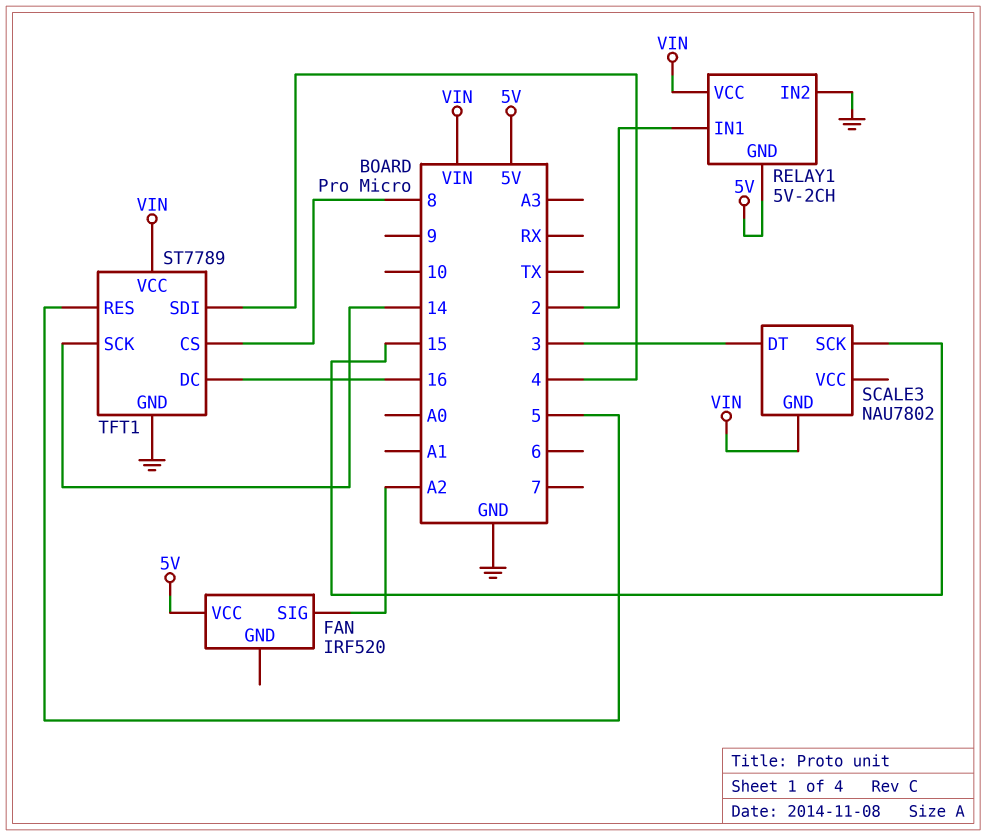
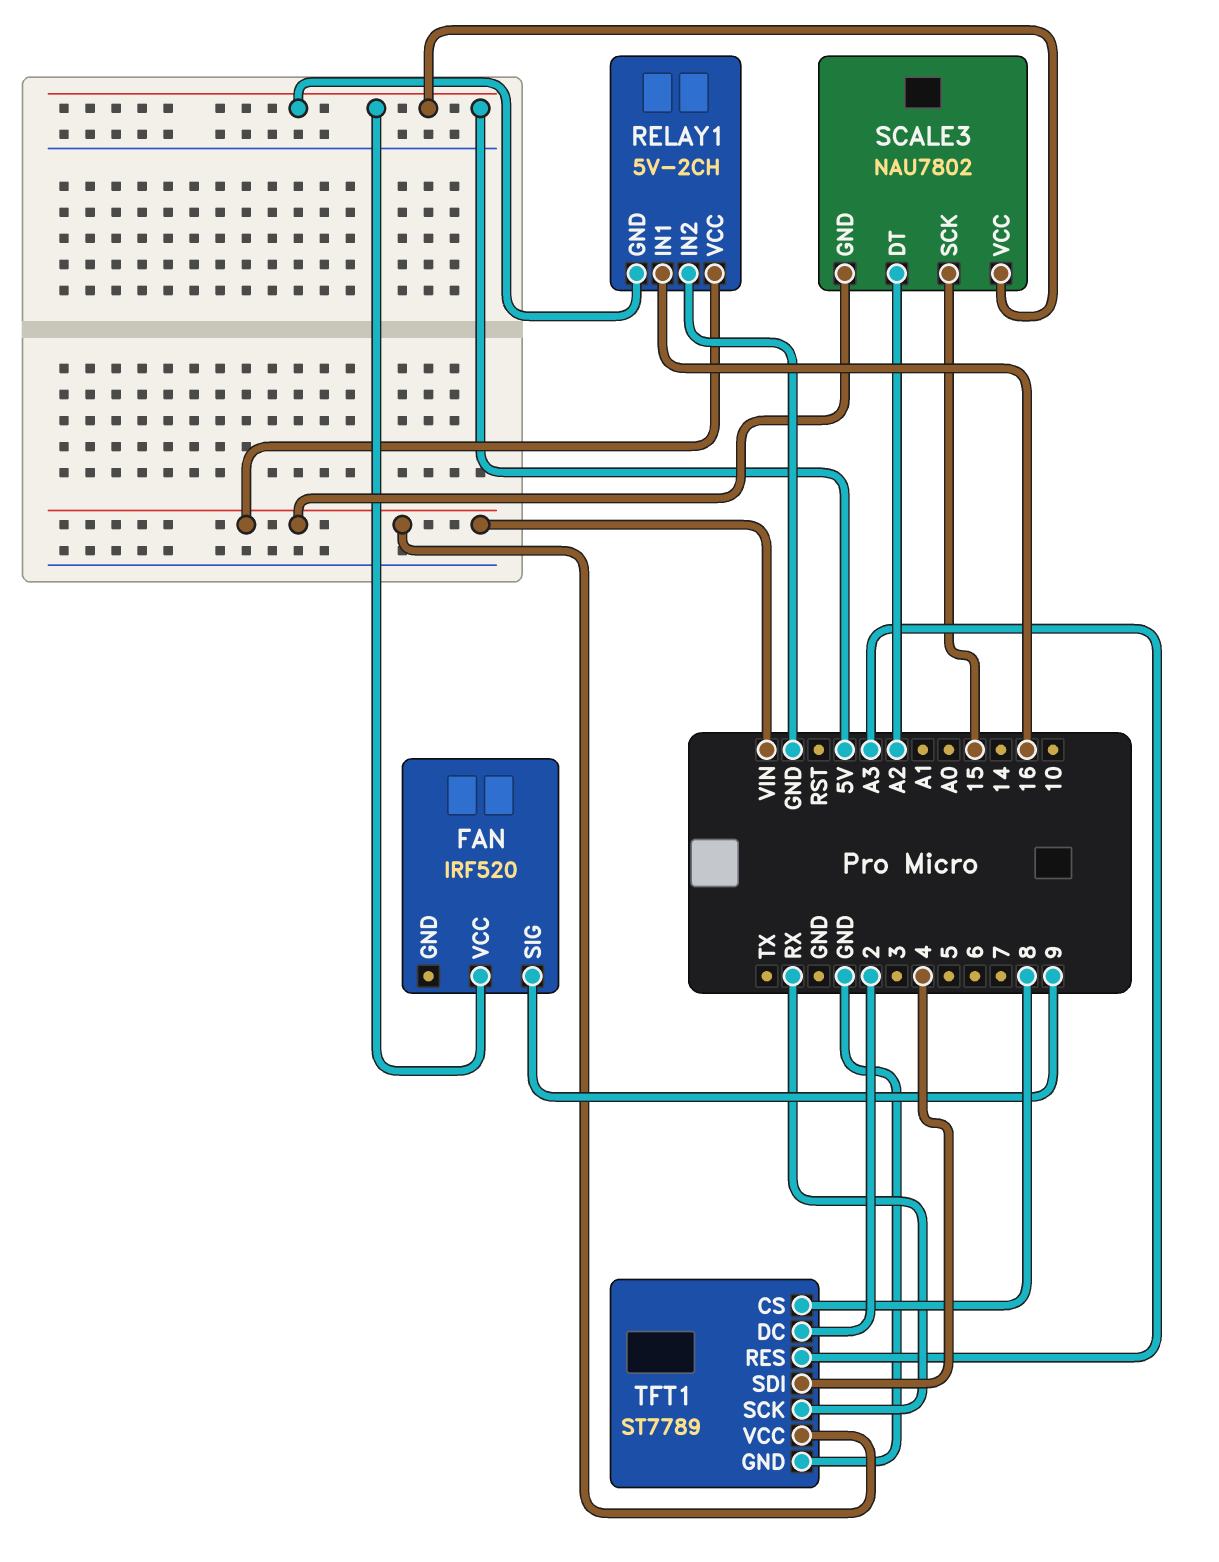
FAN pin SIG: A2 -> 9
RELAY1 pin IN1: 2 -> 16
SCALE3 pin DT: 3 -> A2
SCALE3 pin VCC: none -> 5V
TFT1 pin DC: 16 -> 2
TFT1 pin RES: 5 -> A3
TFT1 pin SCK: 14 -> RX

